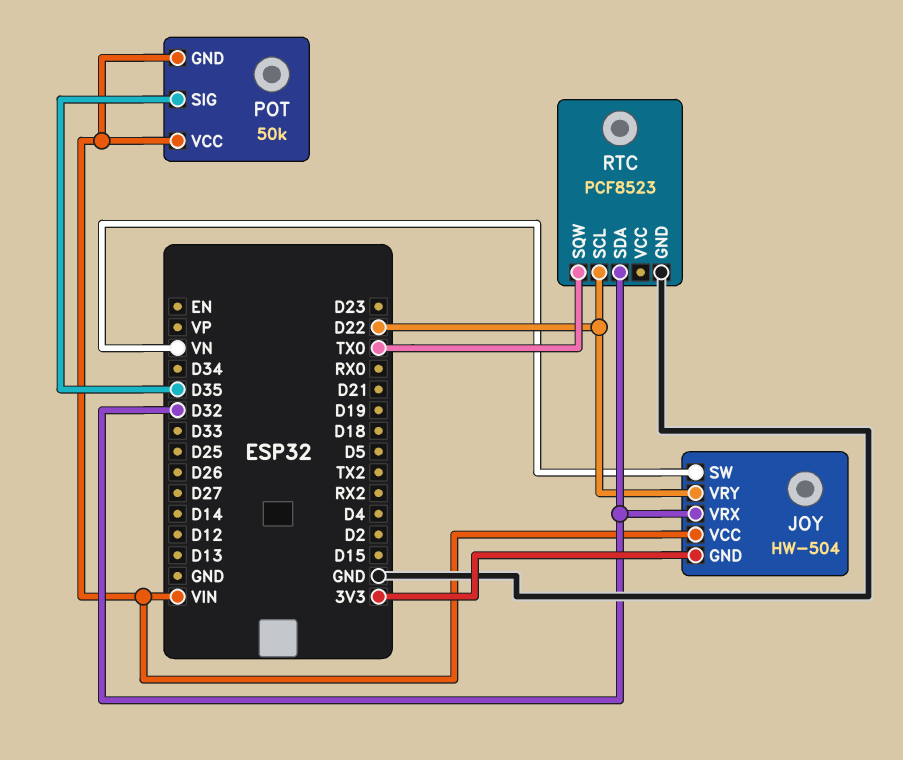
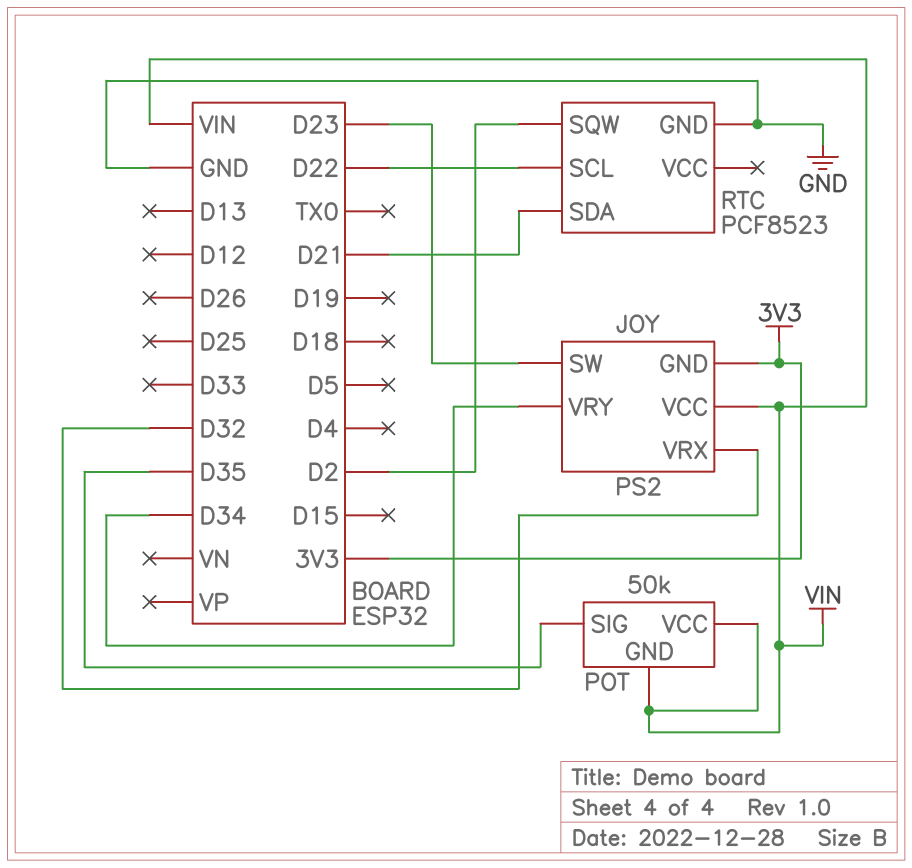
JOY: HW-504 -> PS2
JOY pin SW: VN -> D23
JOY pin VRY: D22 -> D34
RTC pin SDA: D32 -> D21
RTC pin SQW: TX0 -> D2

